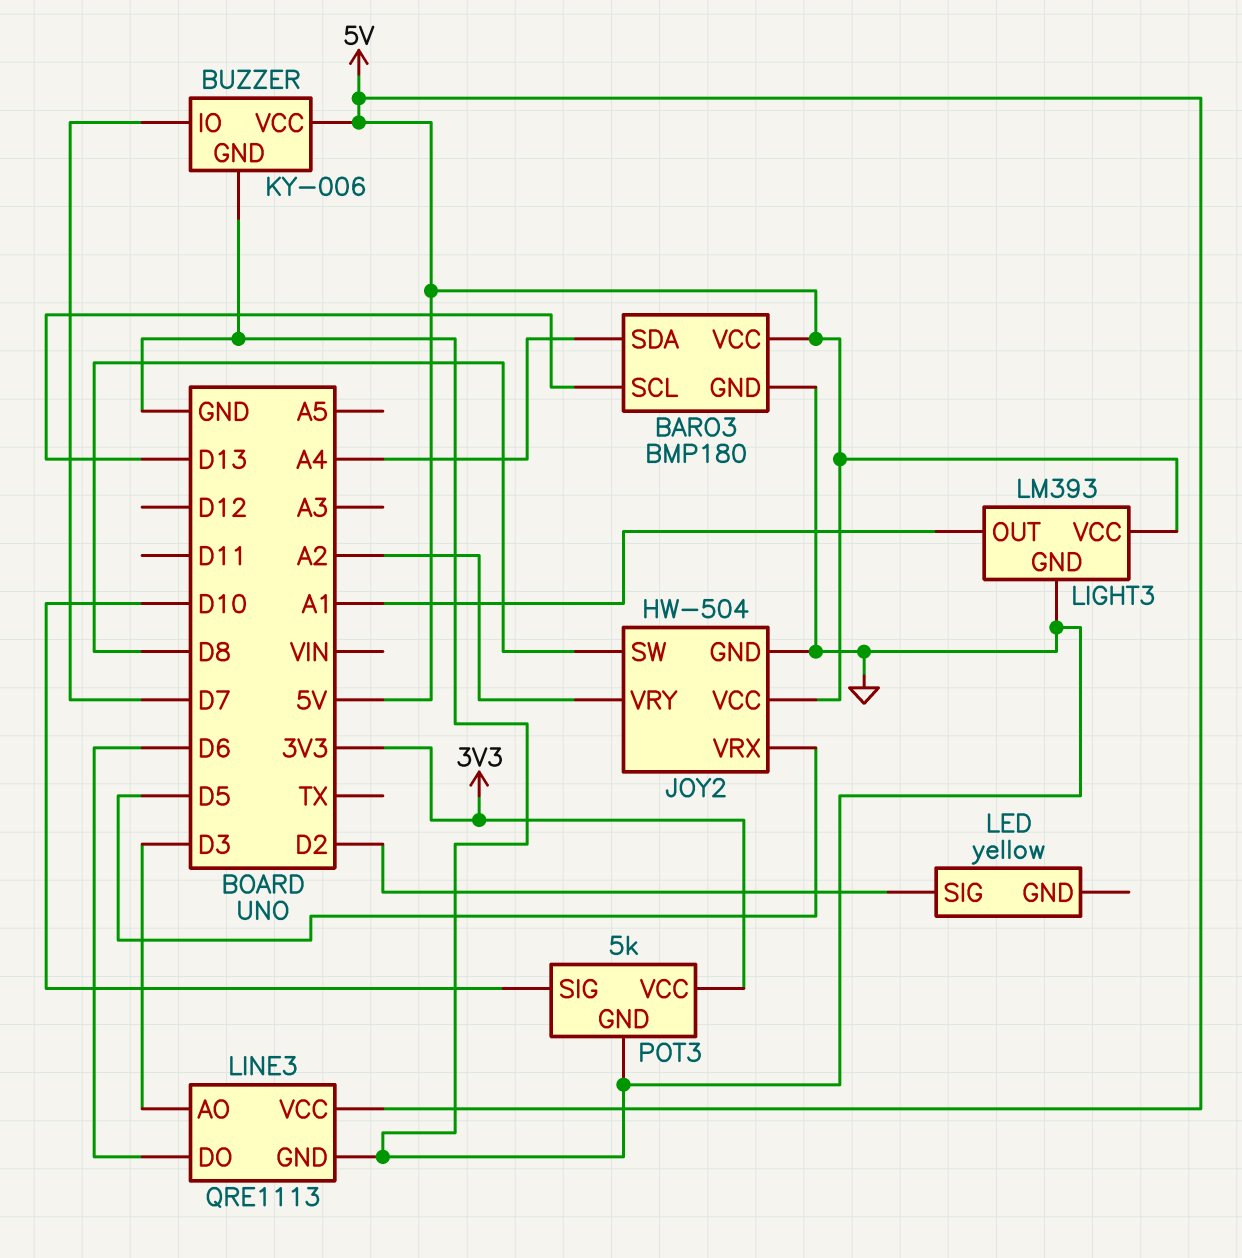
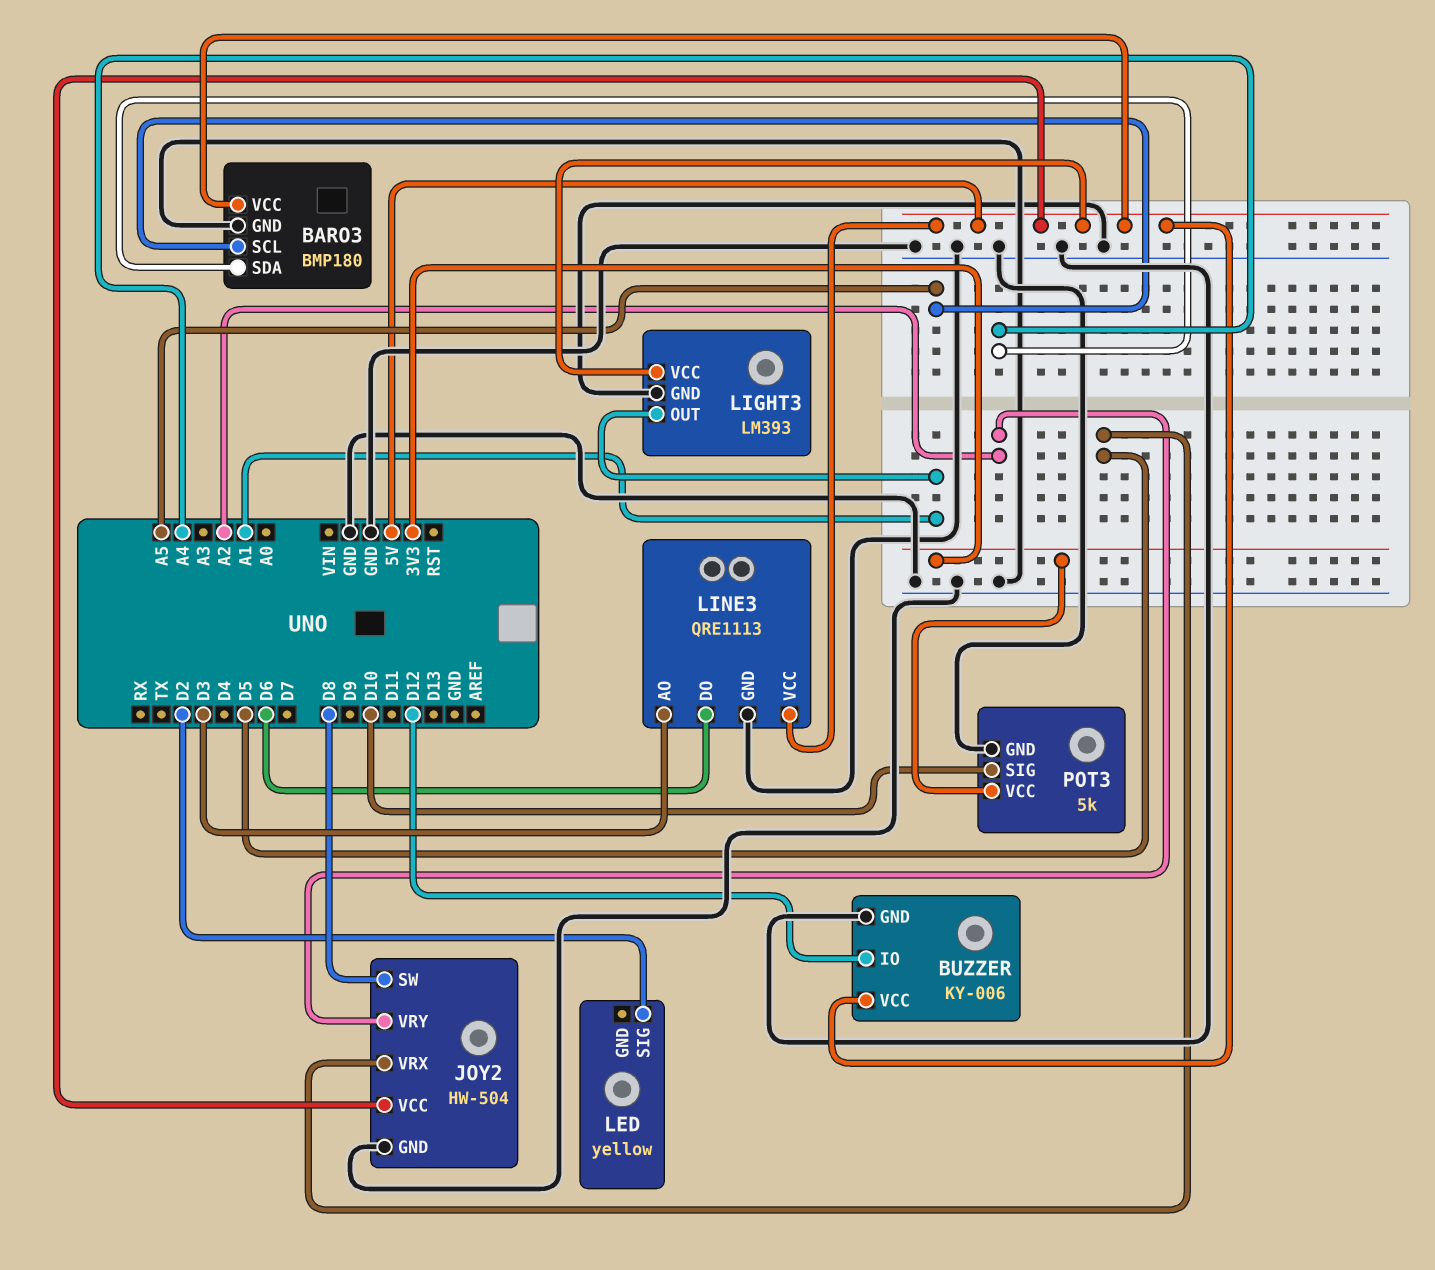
BARO3 pin SCL: D13 -> A5
BUZZER pin IO: D7 -> D12

